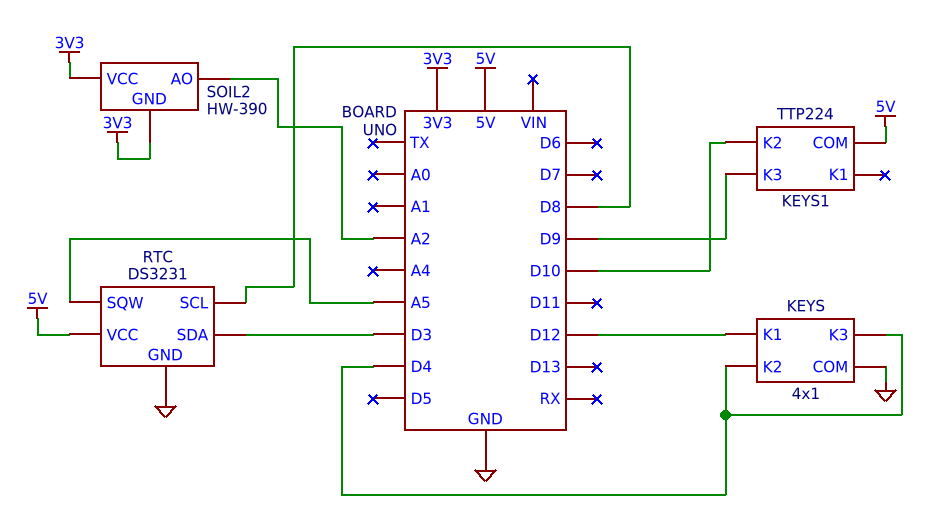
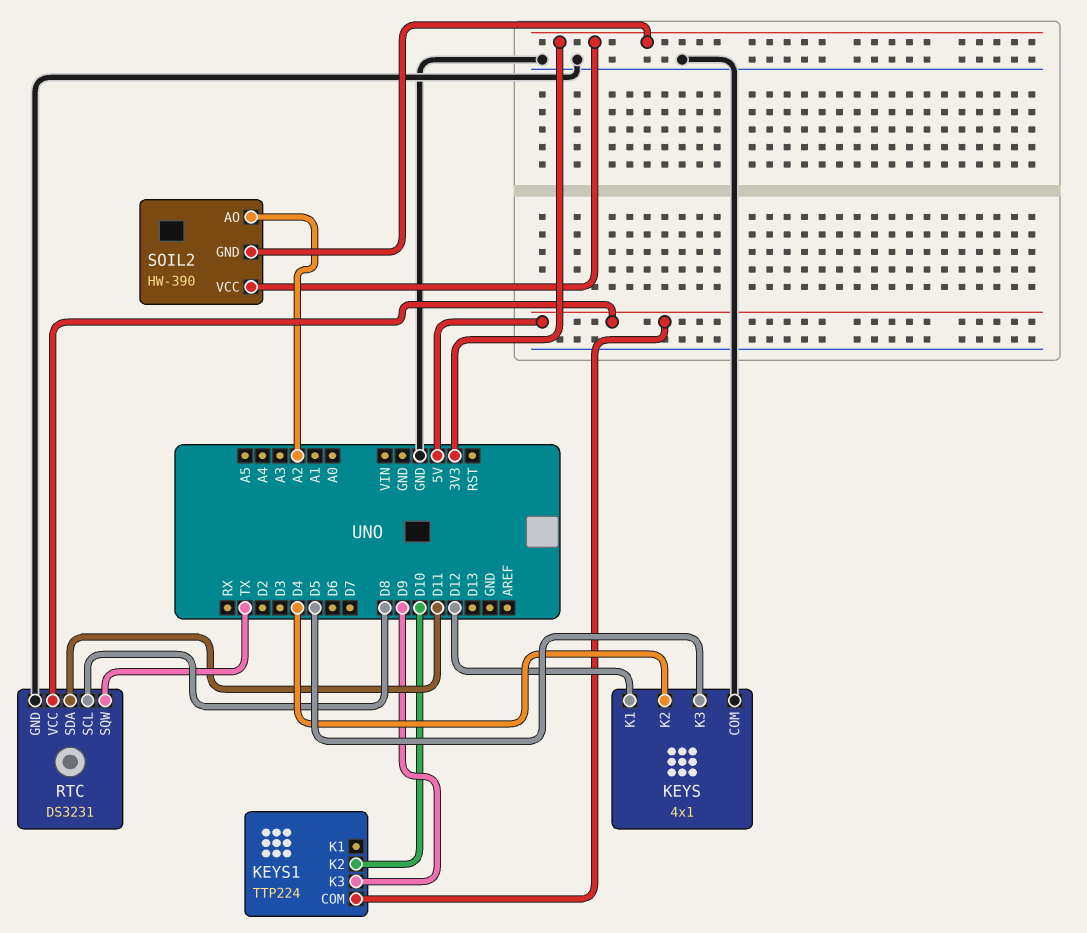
KEYS pin K3: D4 -> D5
RTC pin SDA: D3 -> D11
RTC pin SQW: A5 -> TX

